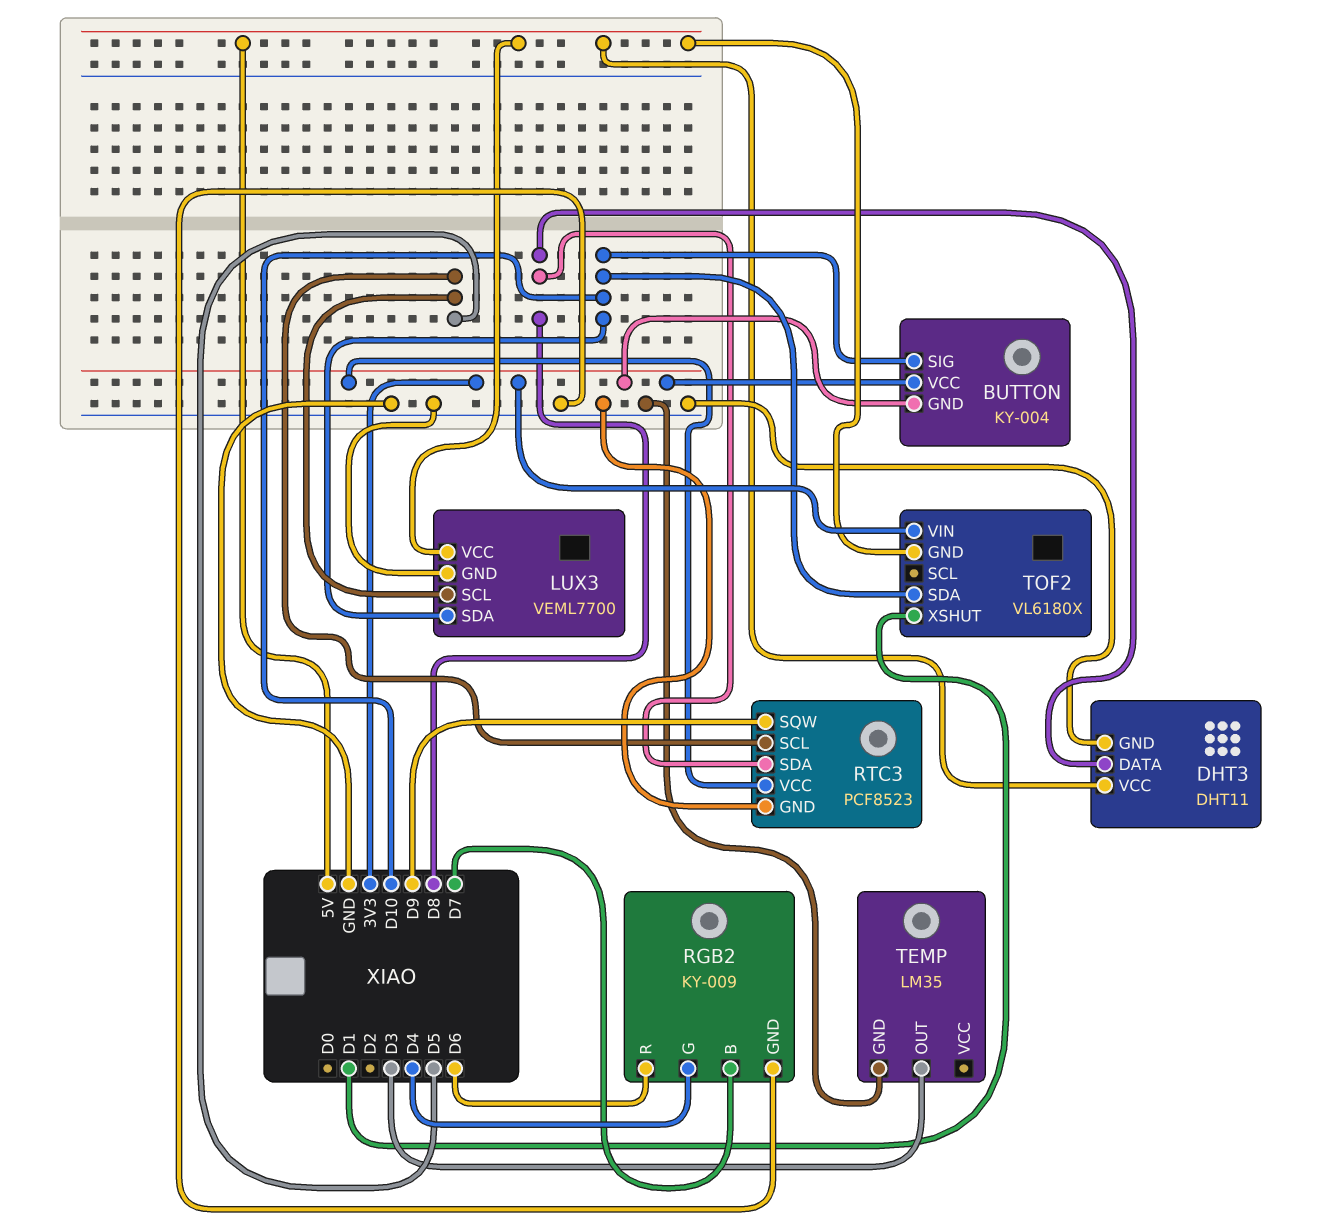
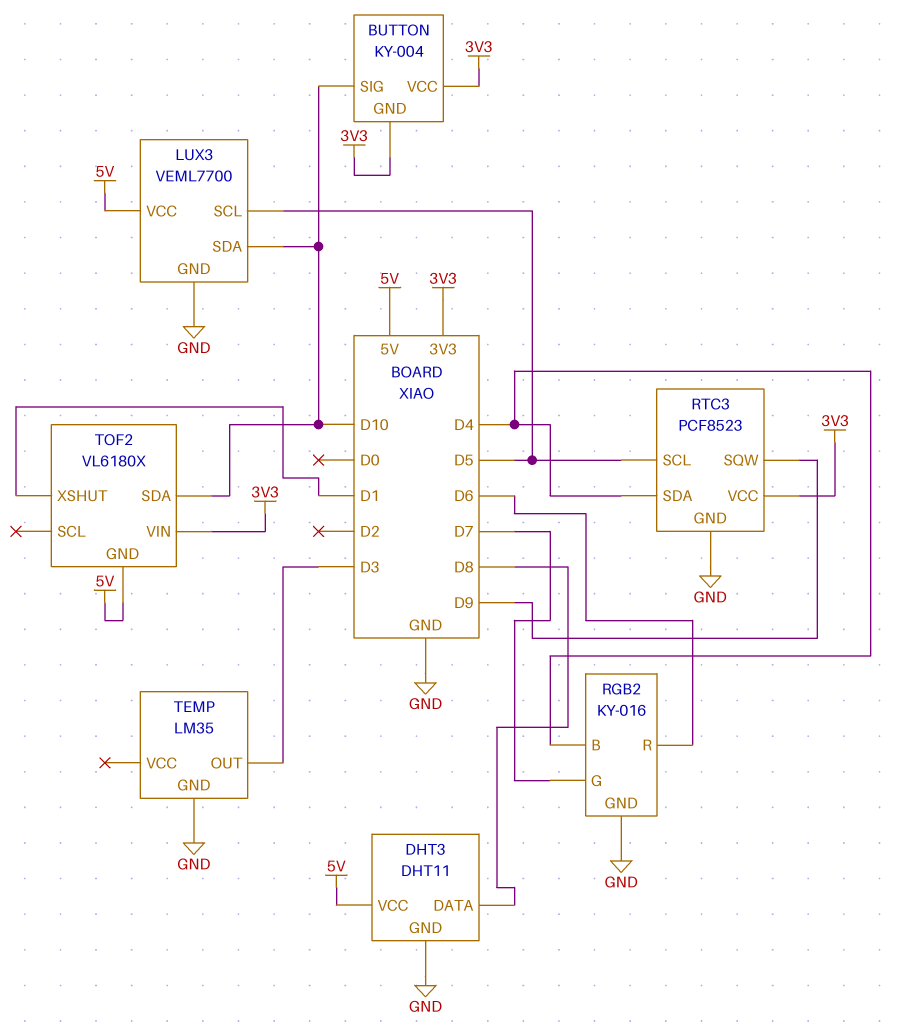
RGB2: KY-009 -> KY-016
RGB2 pin B: D7 -> D4
RGB2 pin G: D4 -> D7
RTC3 pin SDA: D8 -> D4

